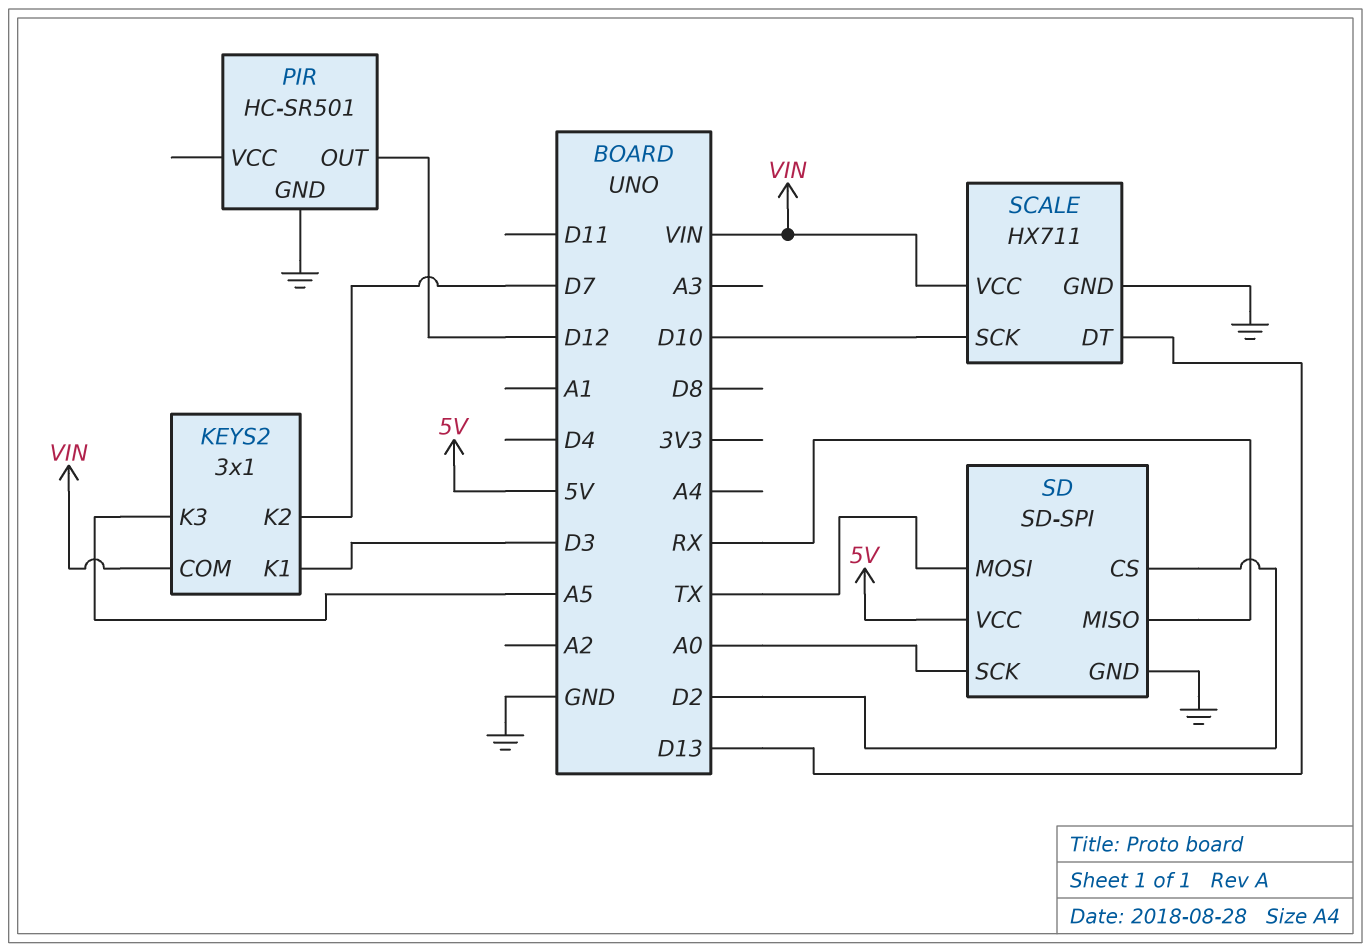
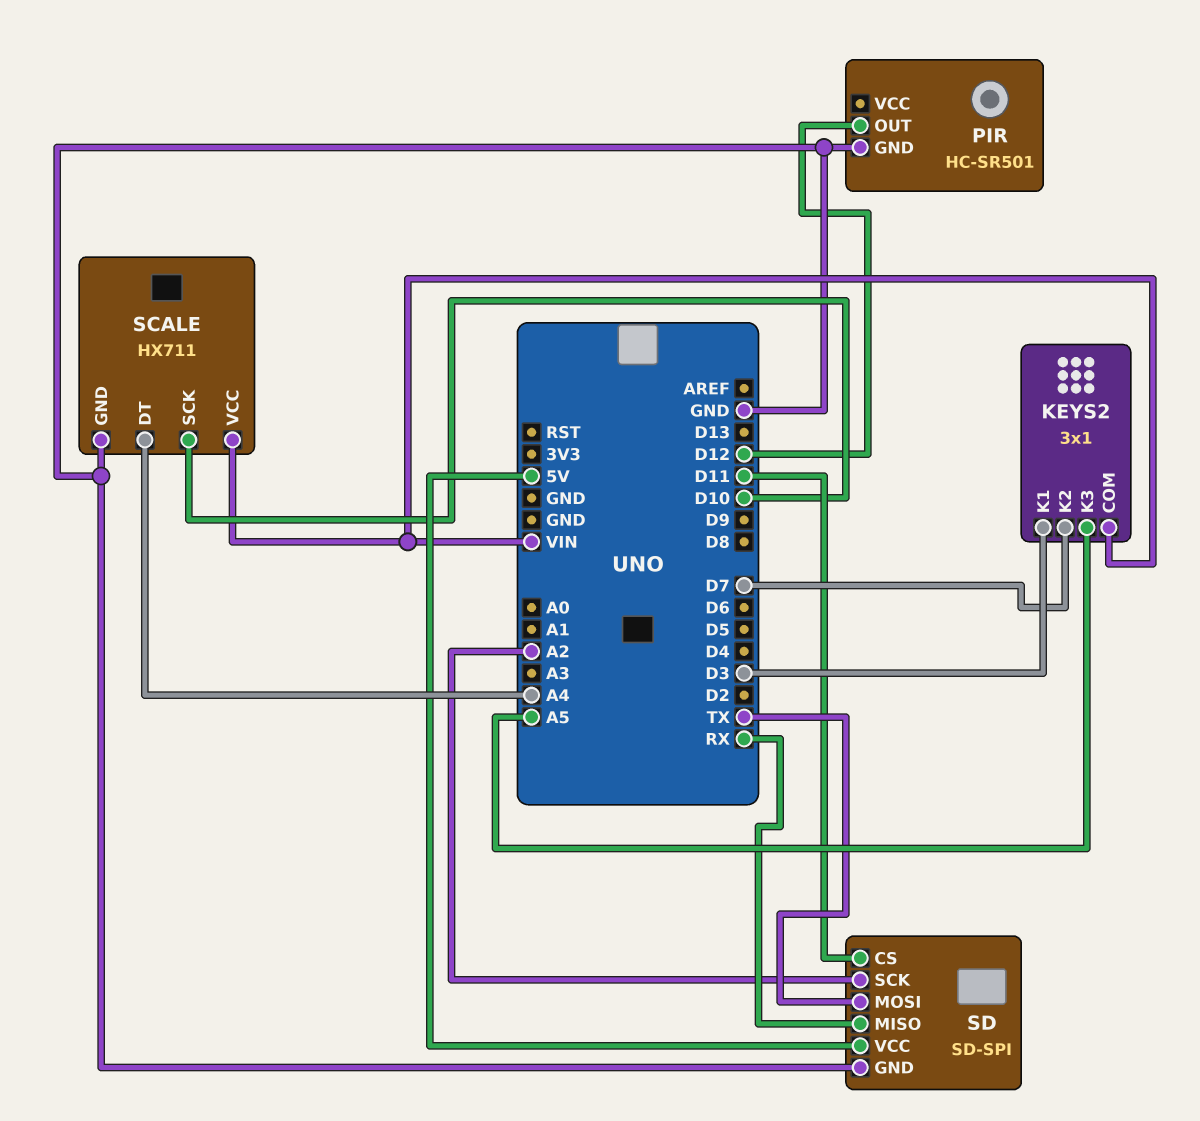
SCALE pin DT: D13 -> A4
SD pin CS: D2 -> D11
SD pin SCK: A0 -> A2

